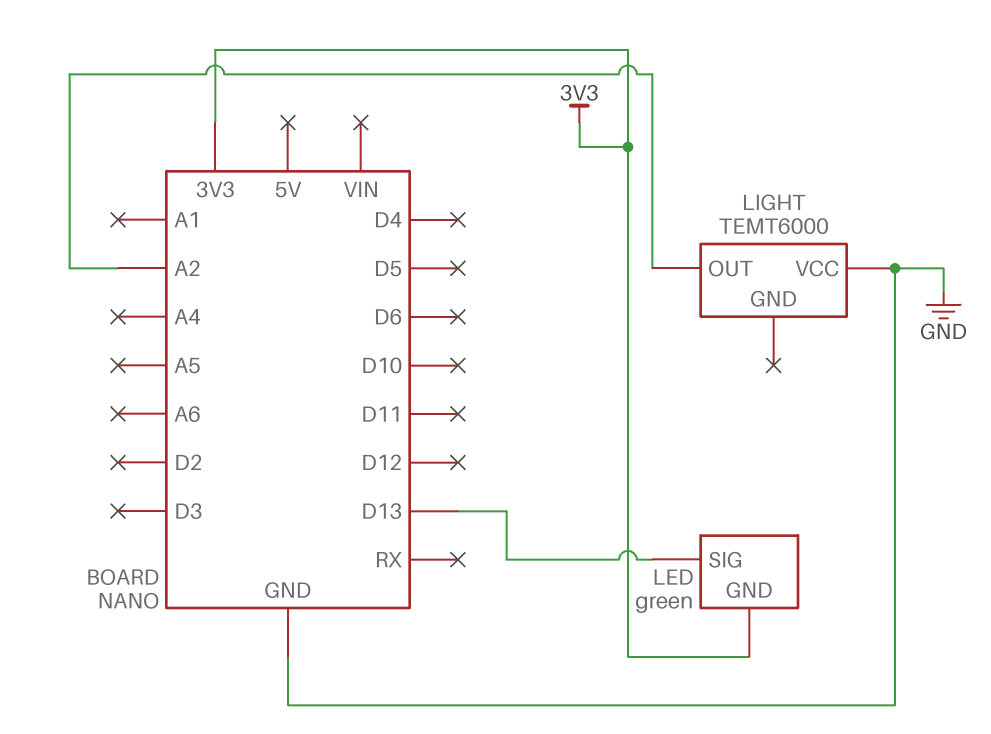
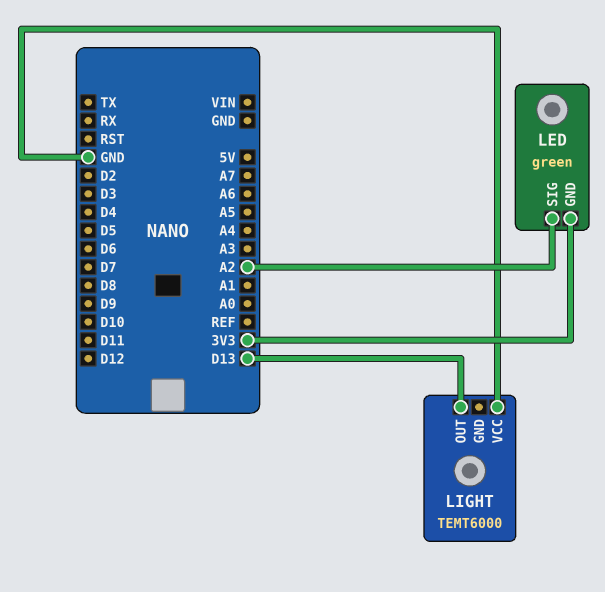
LED pin SIG: D13 -> A2
LIGHT pin OUT: A2 -> D13

